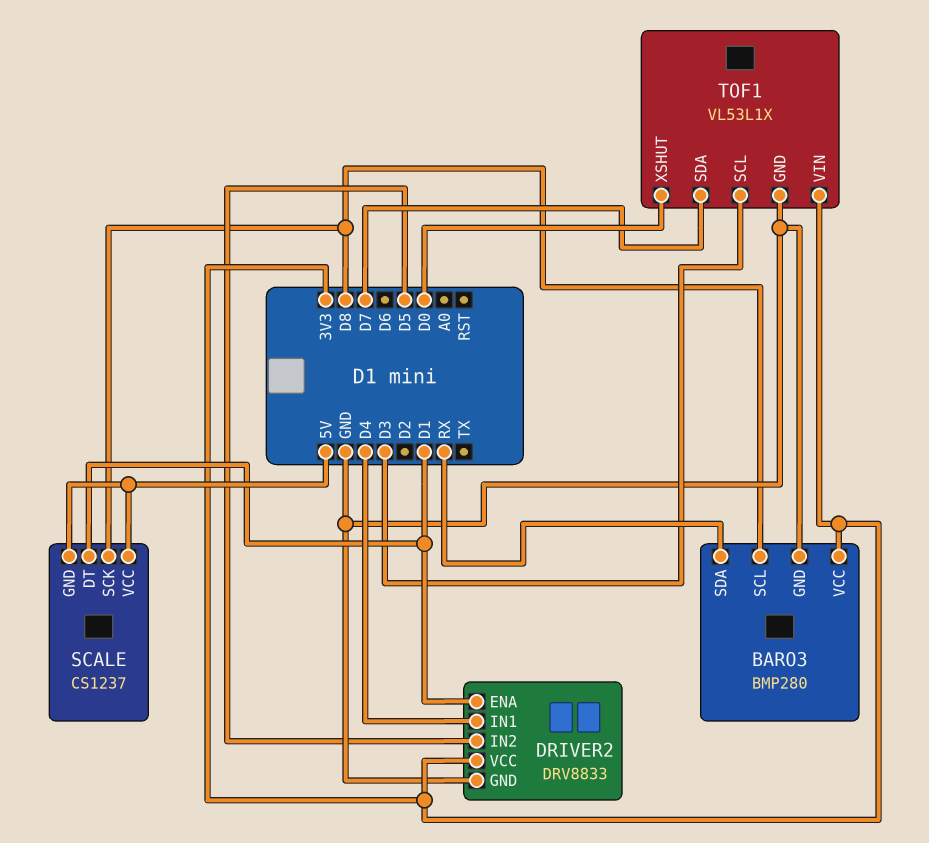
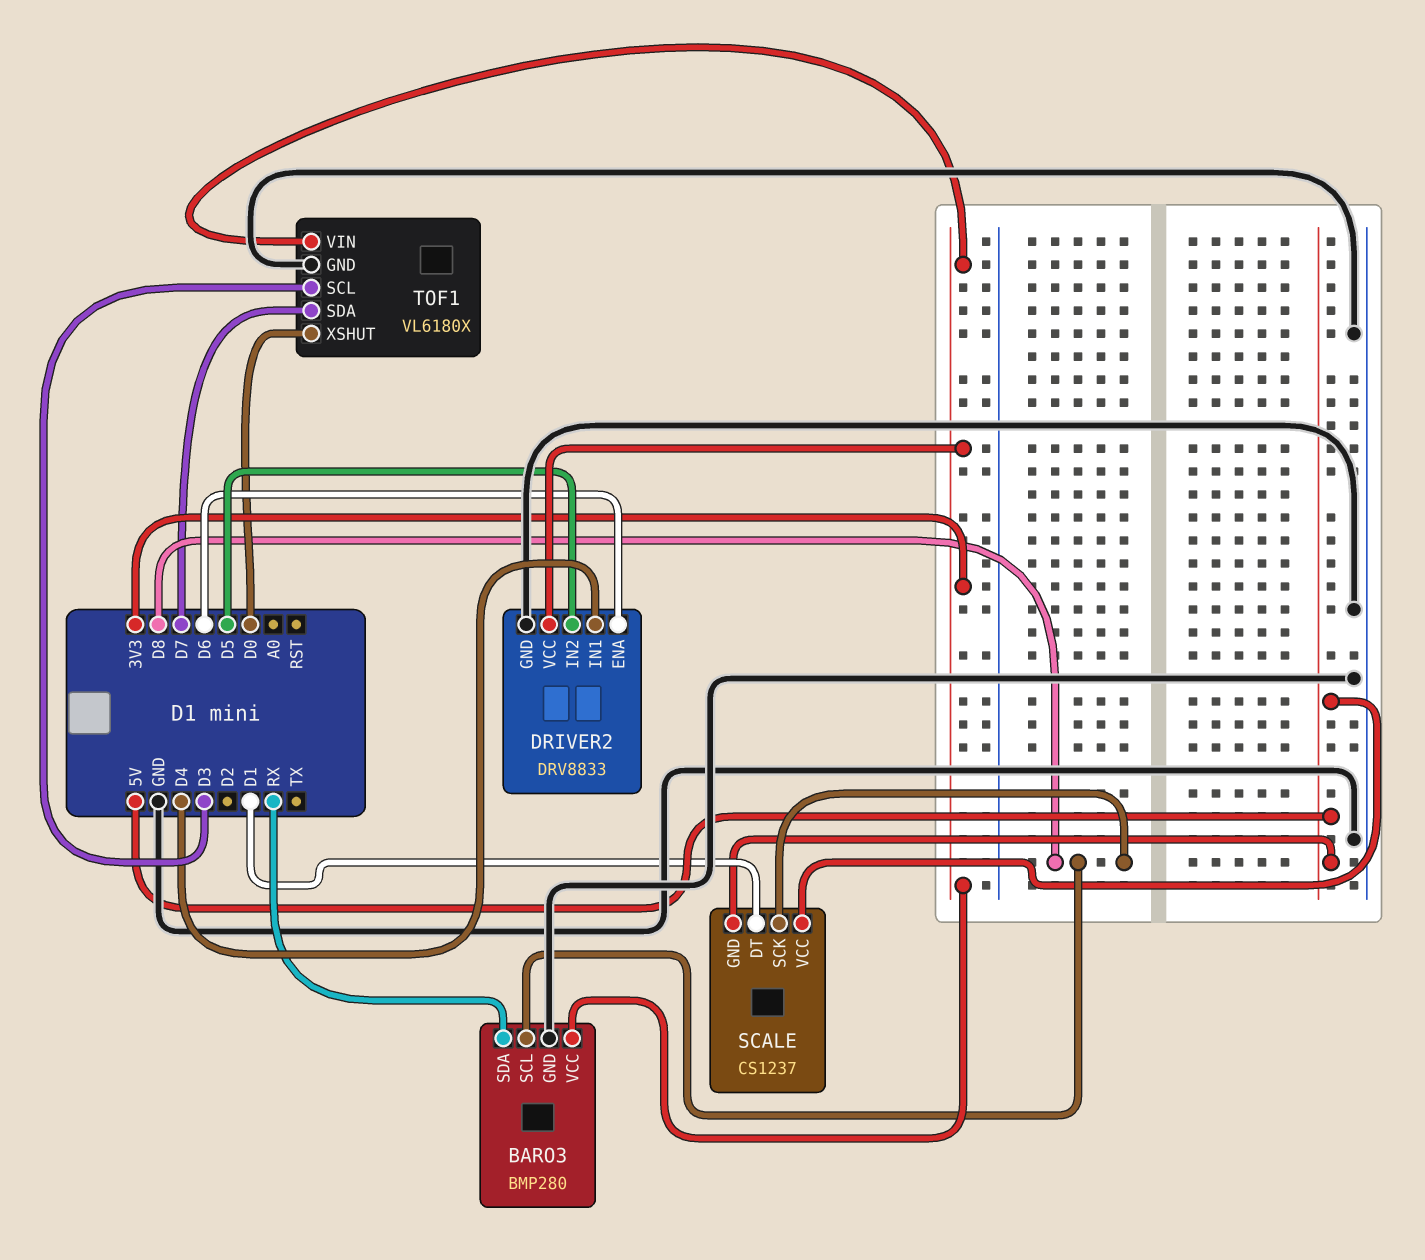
DRIVER2 pin ENA: D1 -> D6
TOF1: VL53L1X -> VL6180X

